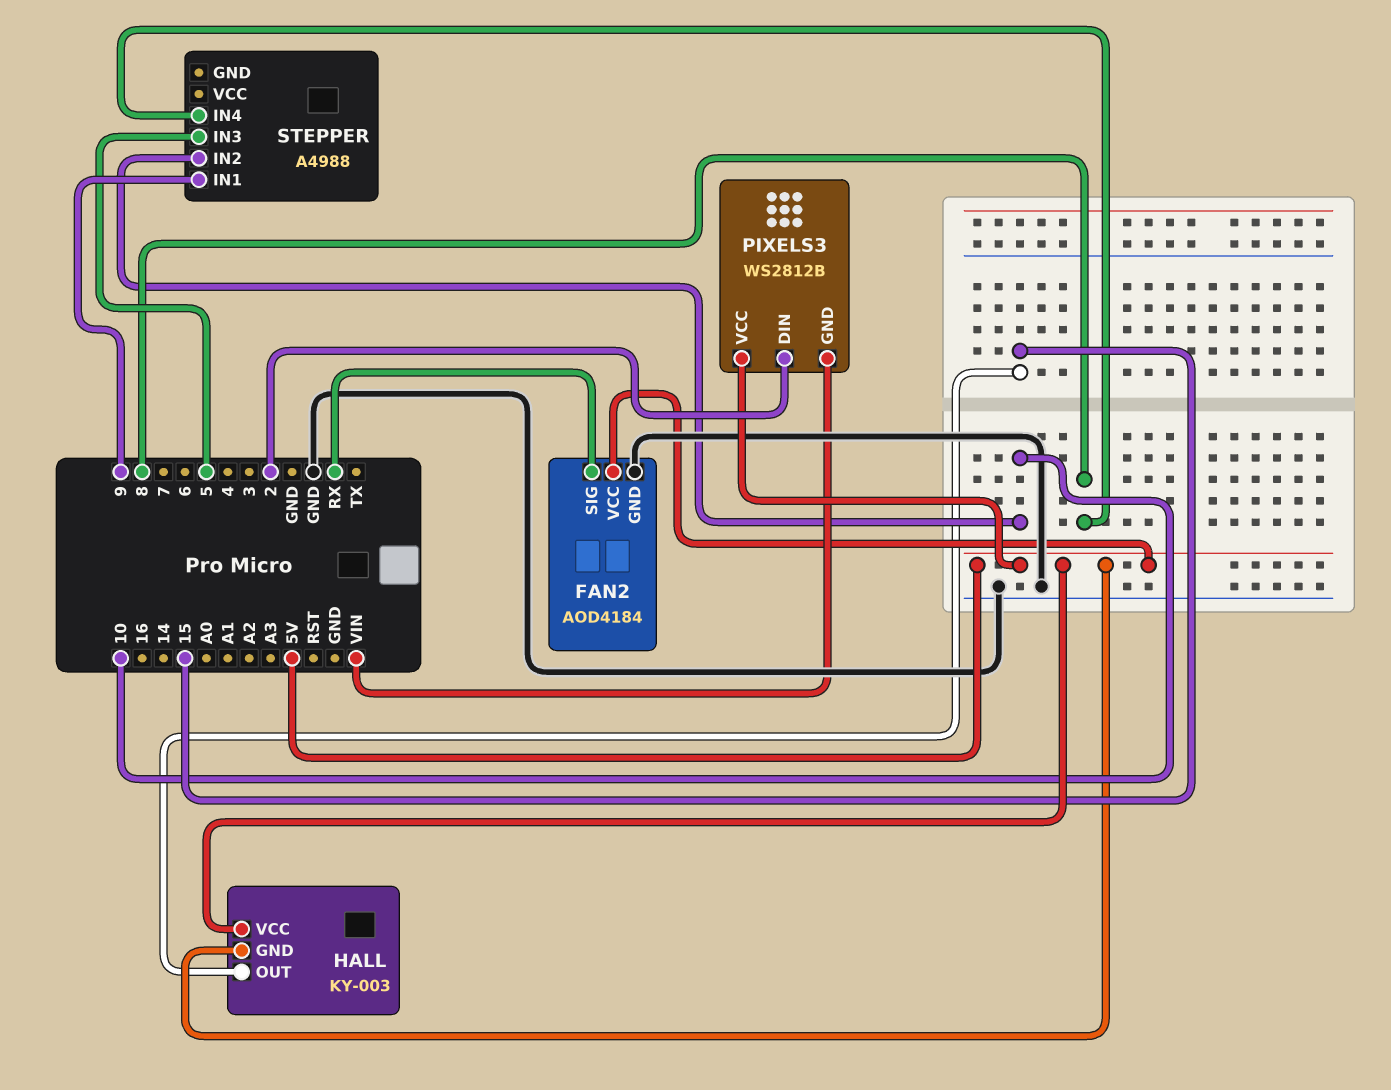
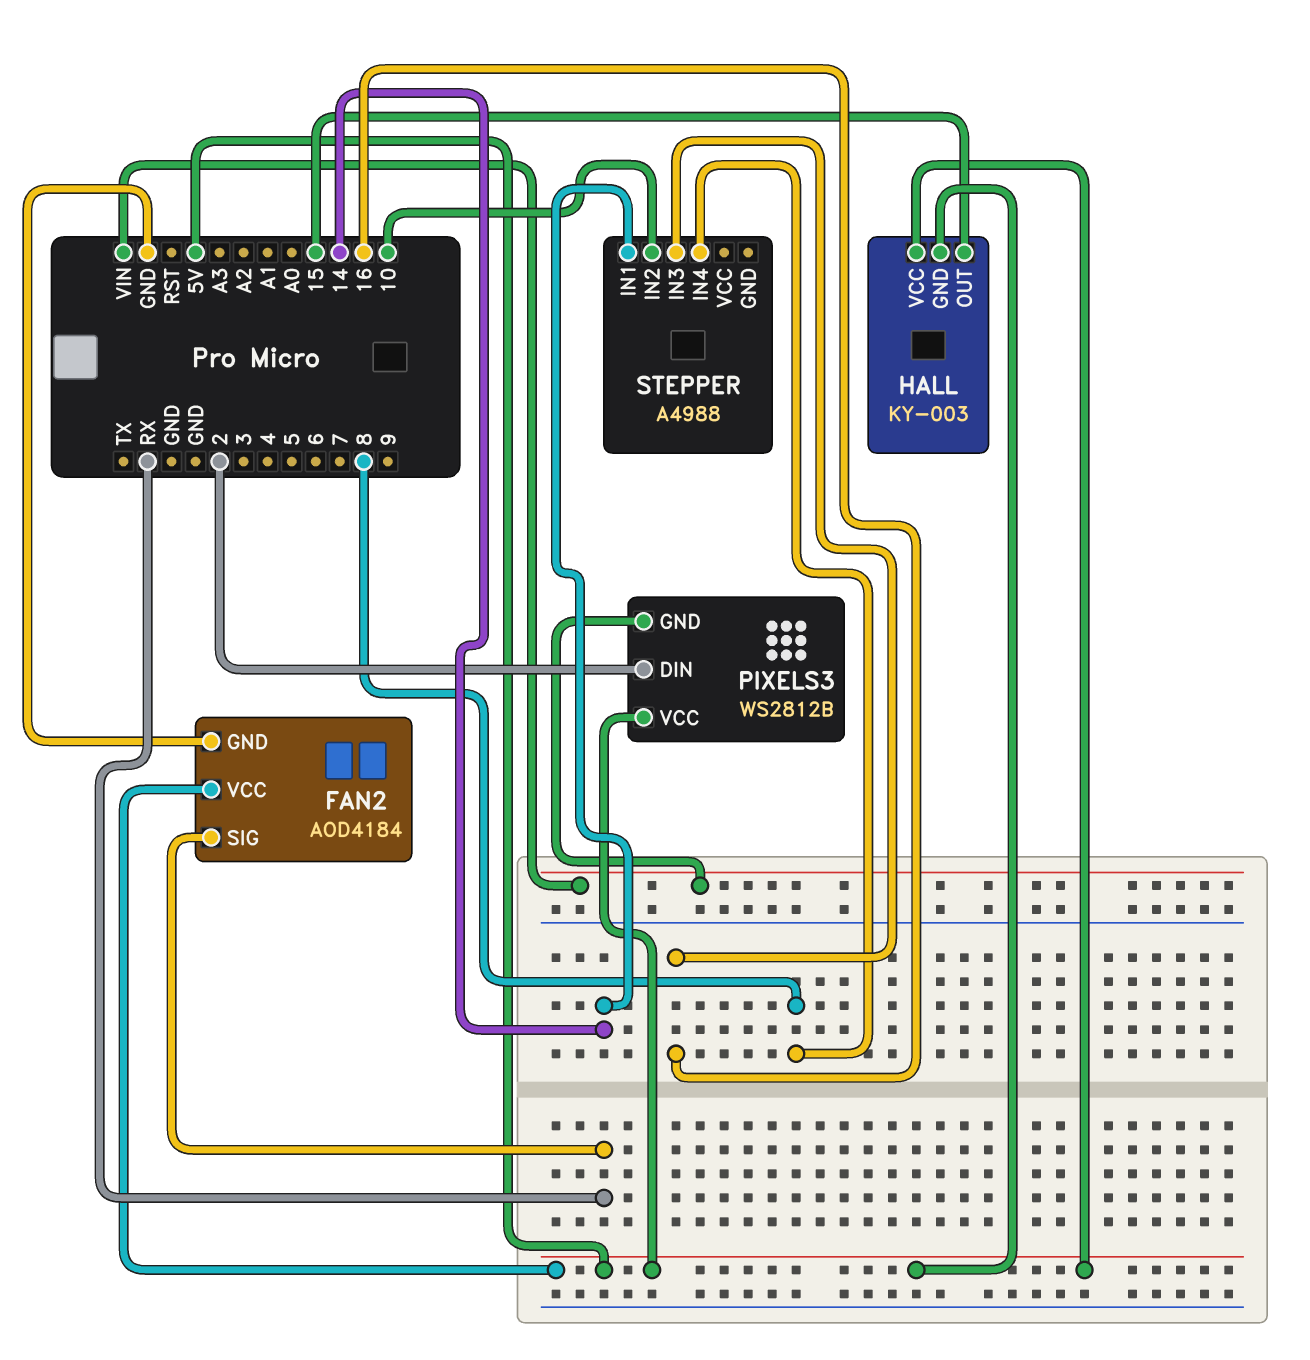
STEPPER pin IN1: 9 -> 14
STEPPER pin IN3: 5 -> 16

